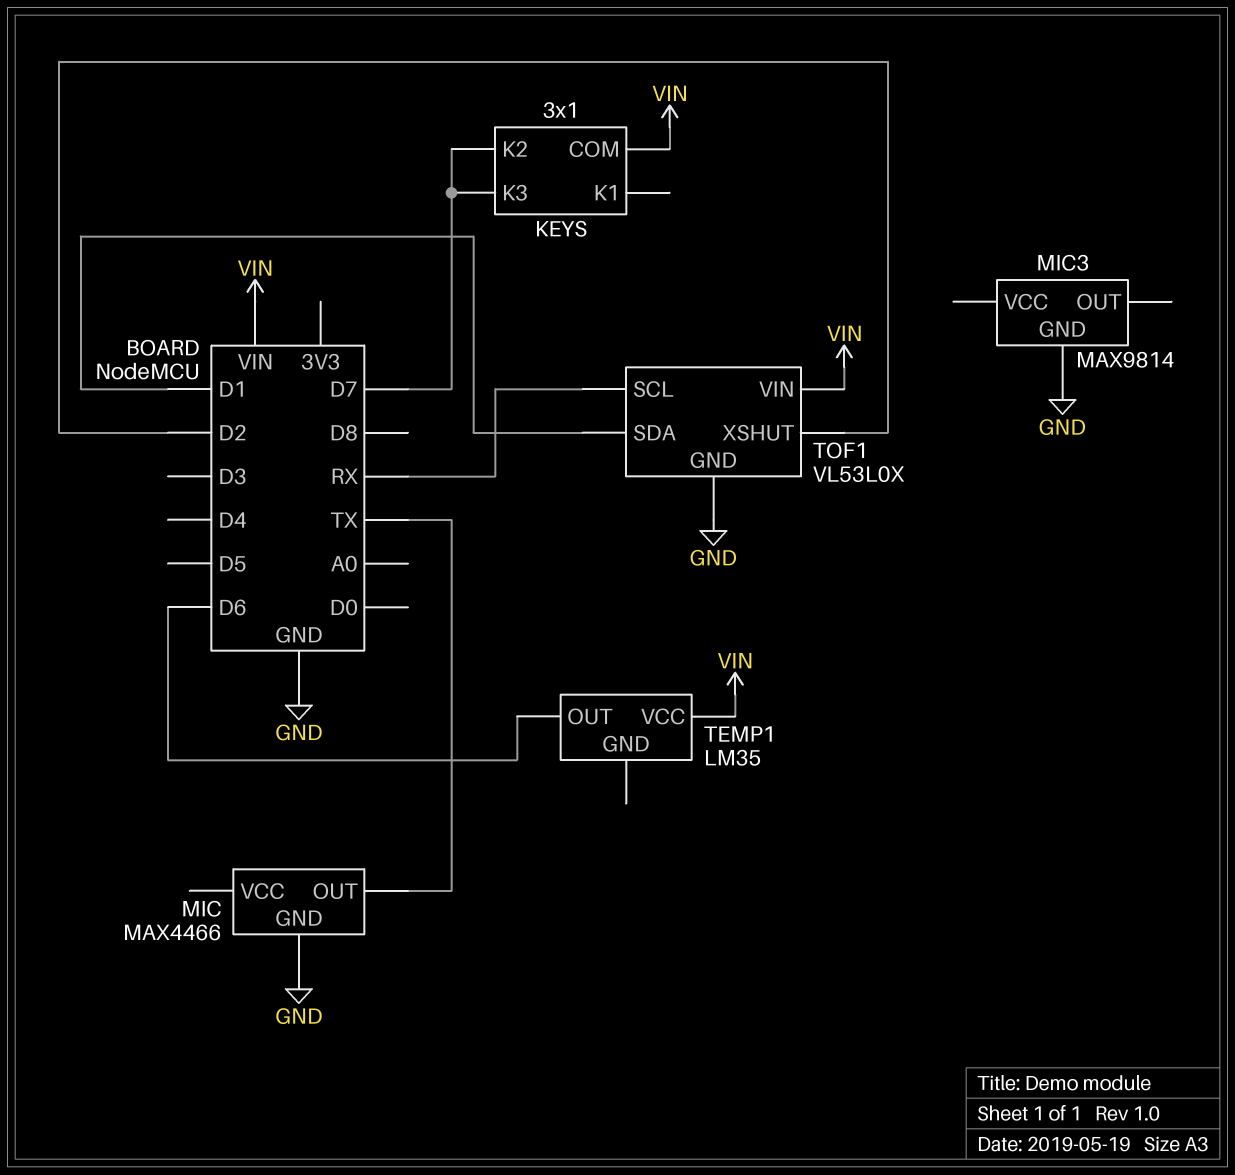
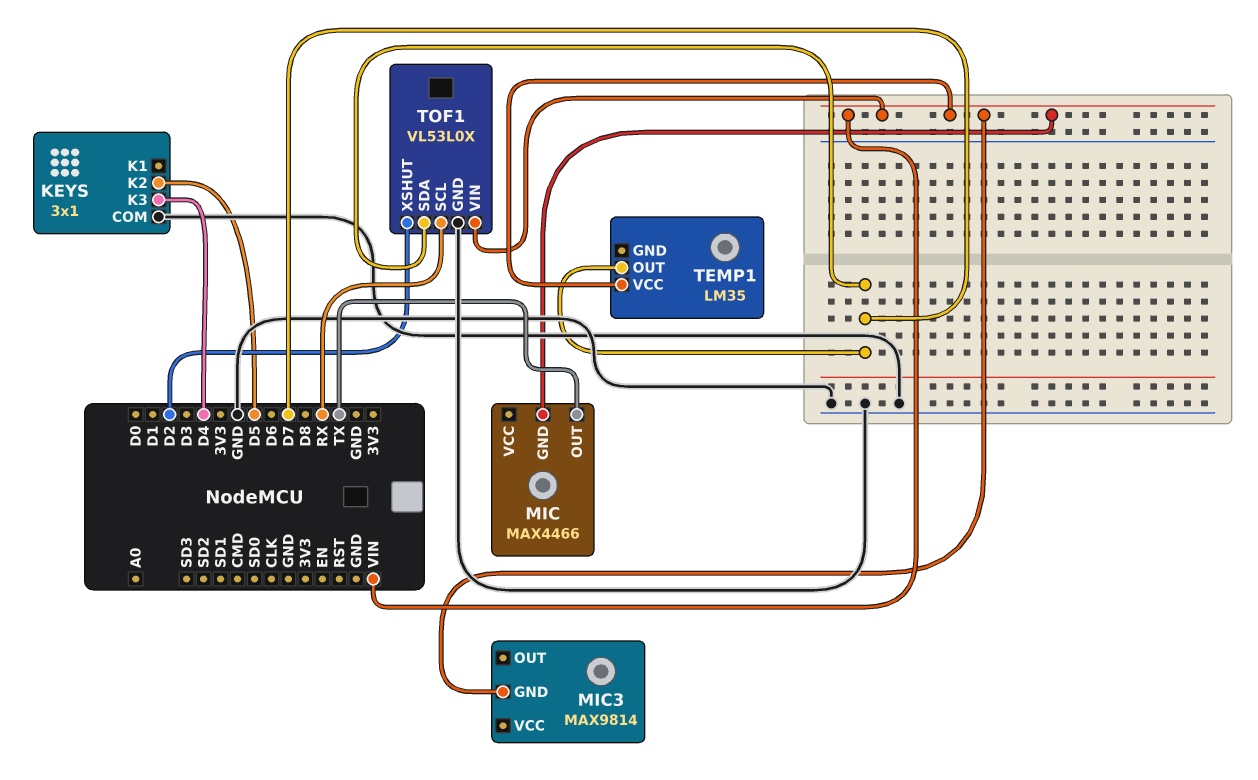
KEYS pin COM: VIN -> GND
KEYS pin K2: D7 -> D5
KEYS pin K3: D7 -> D4
MIC pin GND: GND -> VIN
MIC3 pin GND: GND -> VIN
TEMP1 pin OUT: D6 -> D7
TOF1 pin SDA: D1 -> D7

